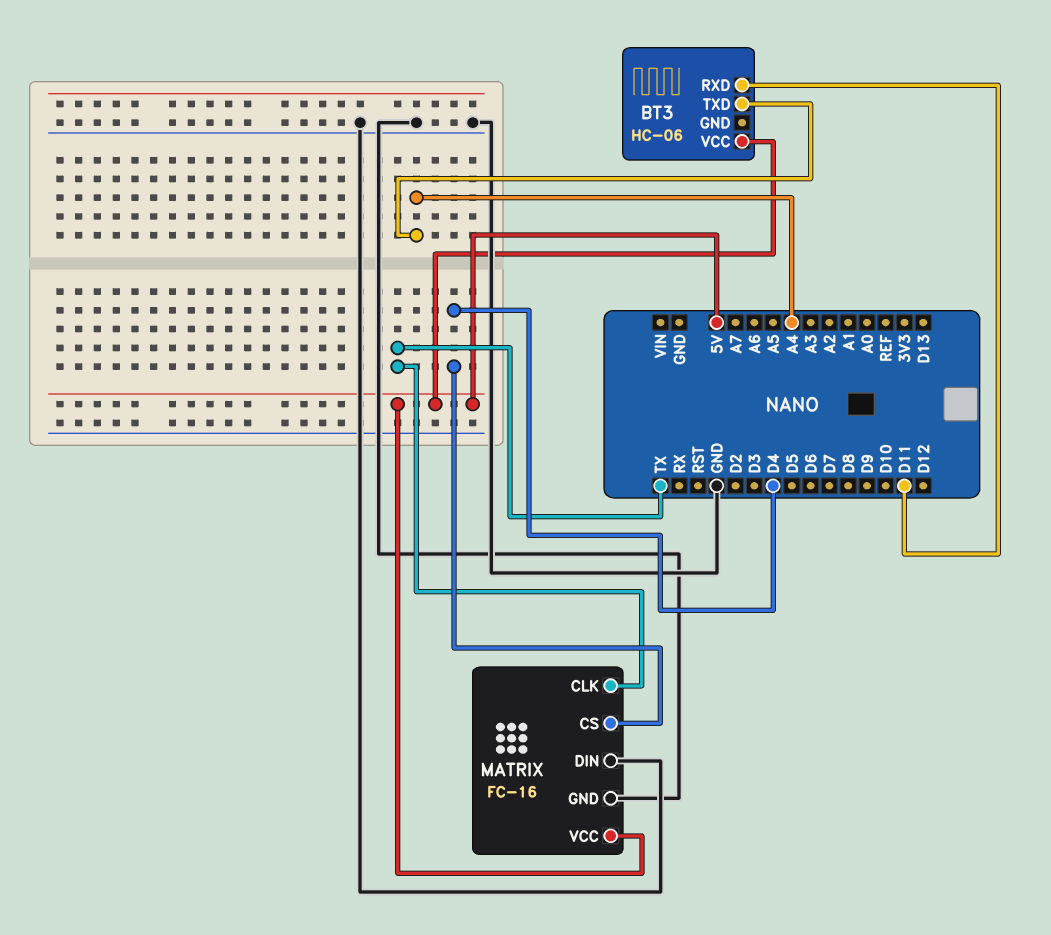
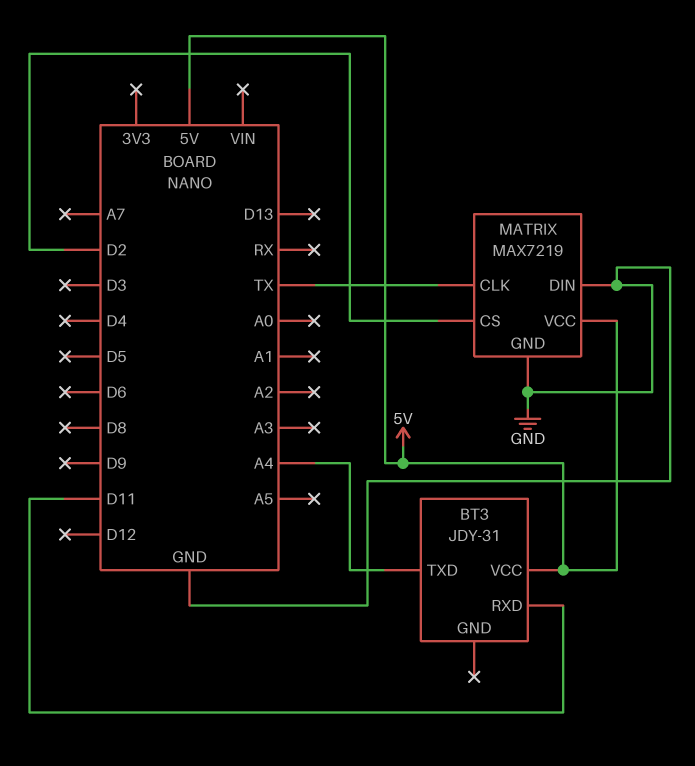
BT3: HC-06 -> JDY-31
MATRIX: FC-16 -> MAX7219
MATRIX pin CS: D4 -> D2

